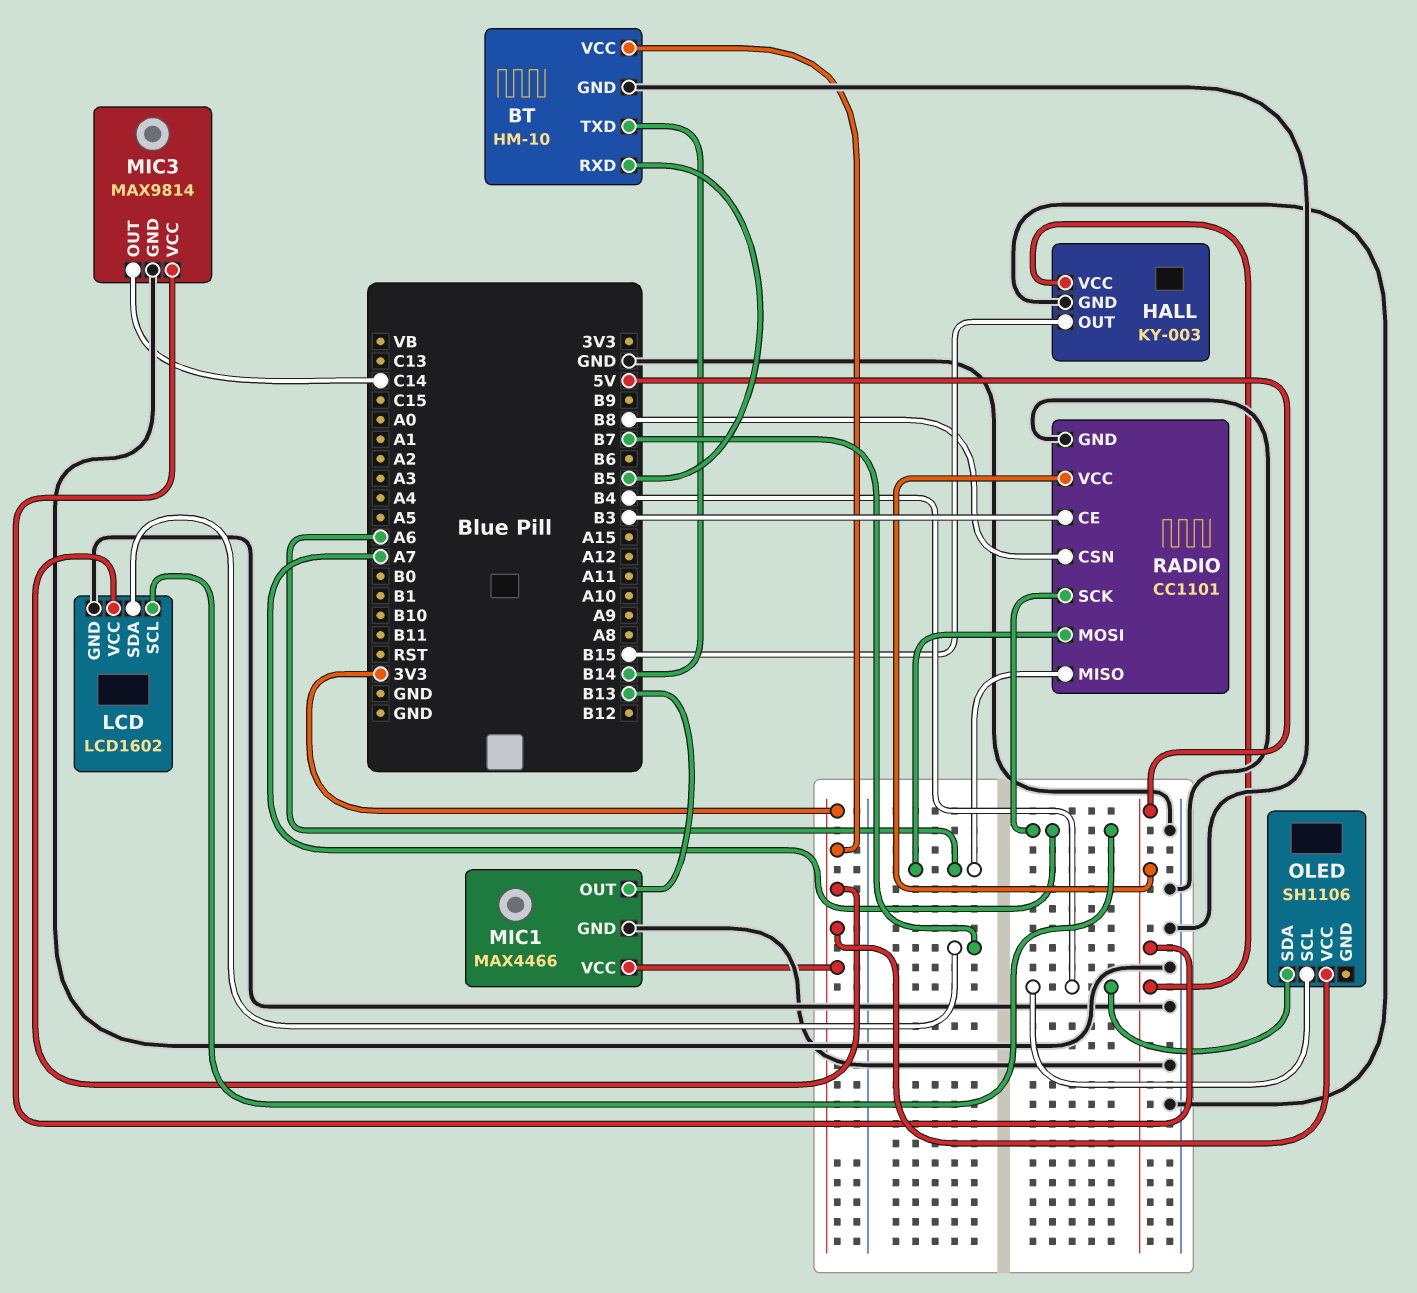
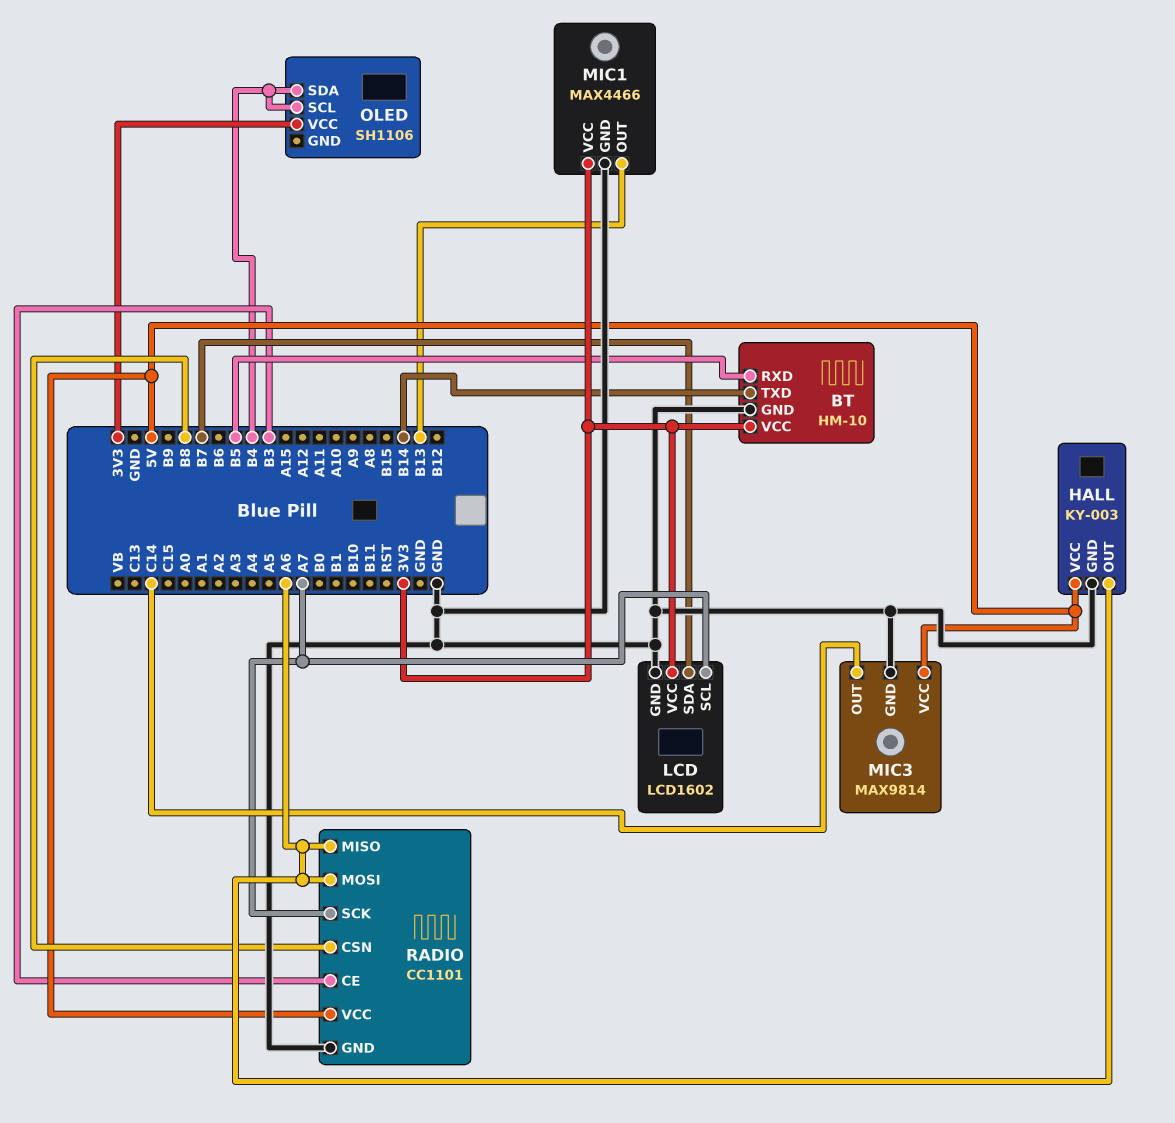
HALL pin OUT: B15 -> A6

